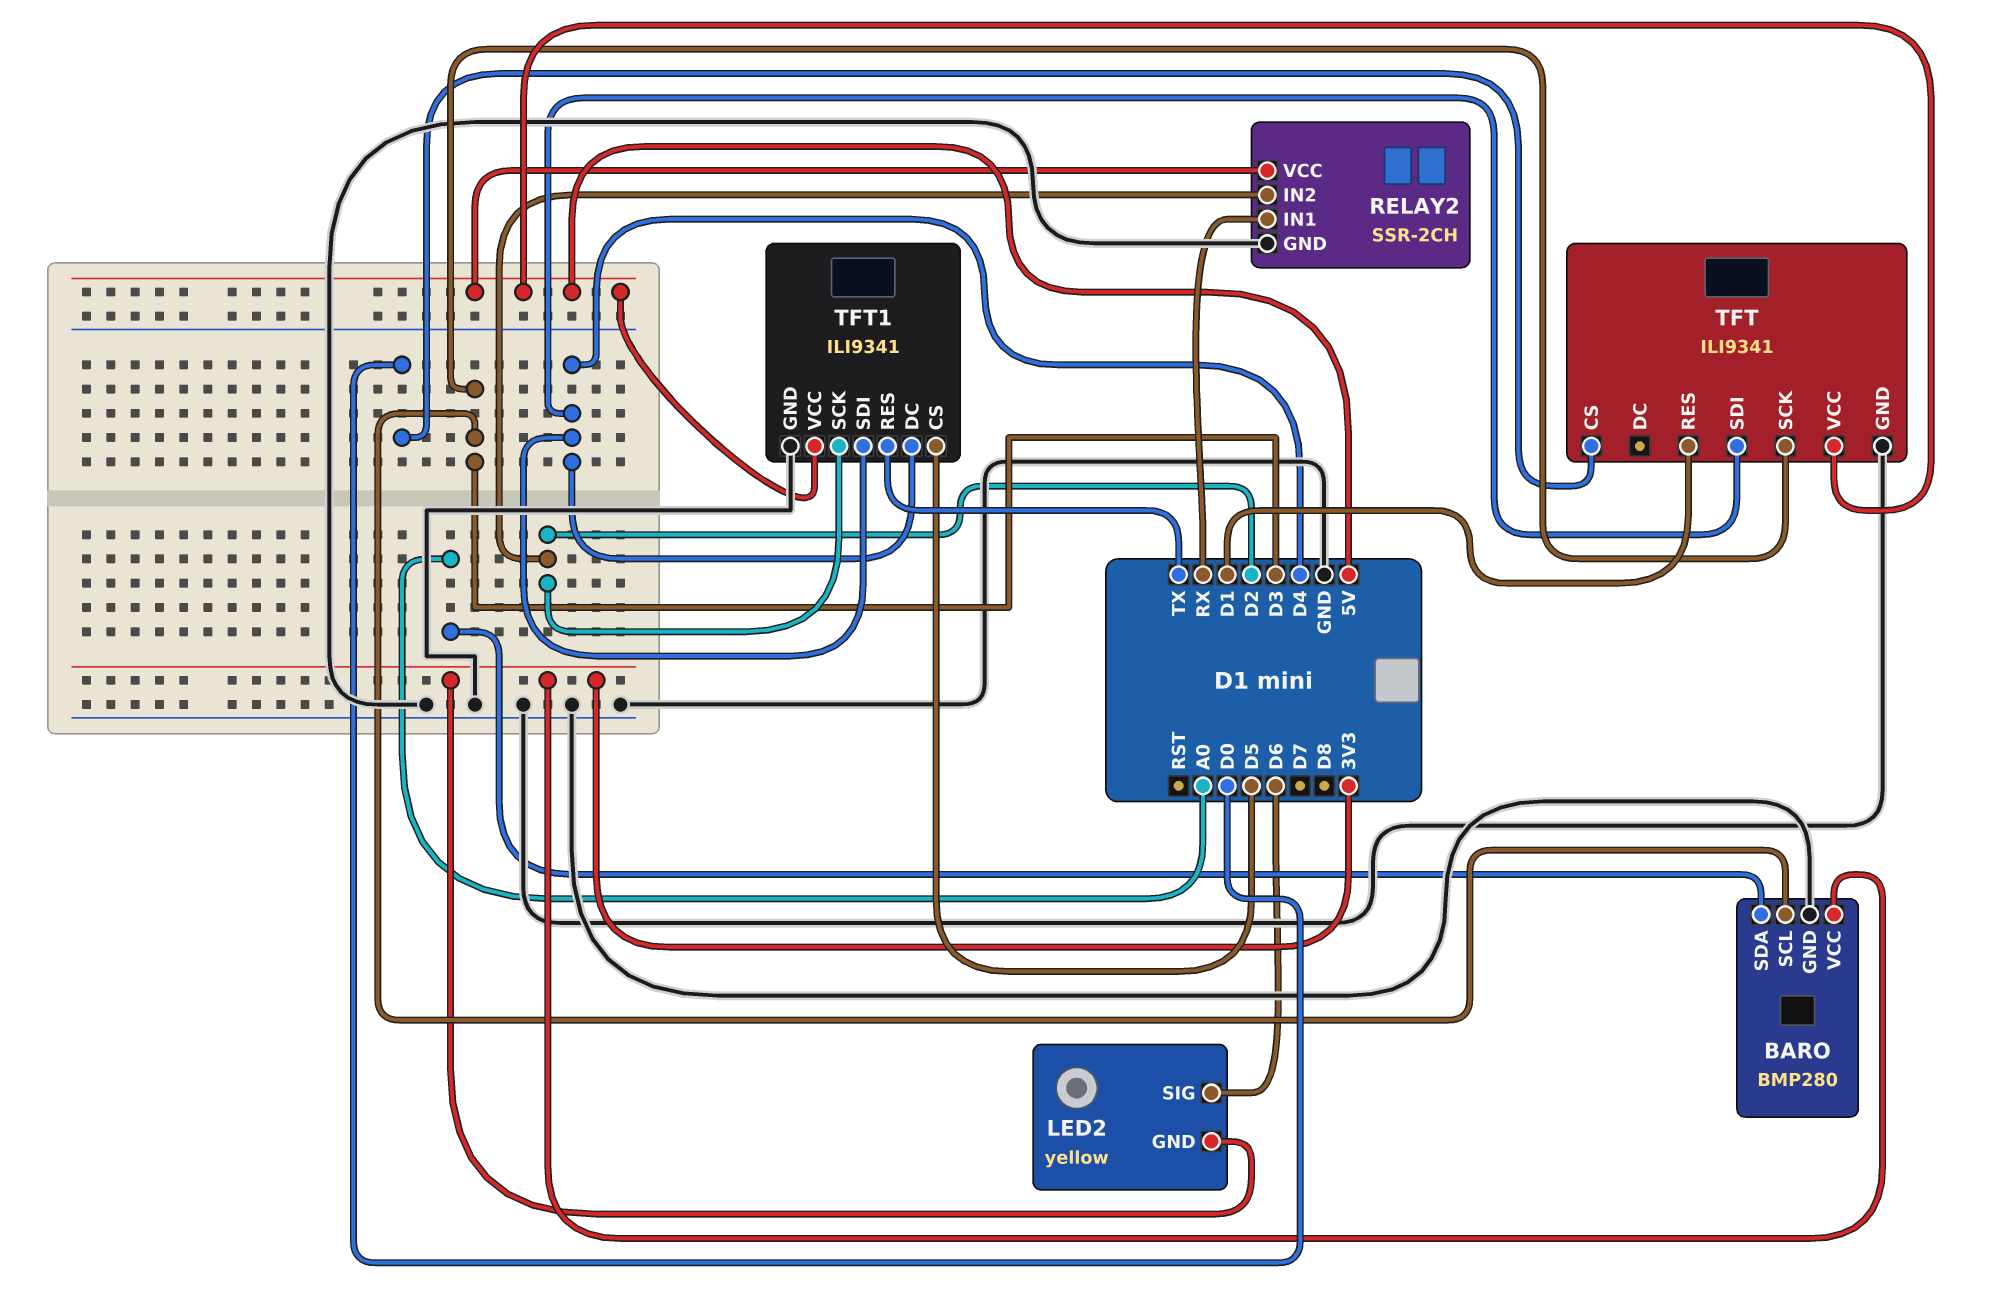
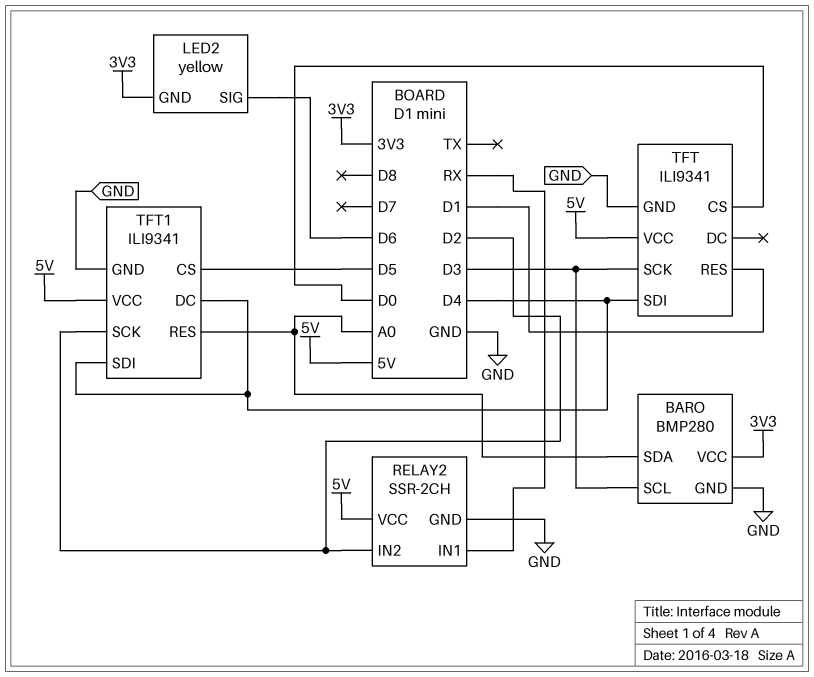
TFT1 pin RES: TX -> A0

